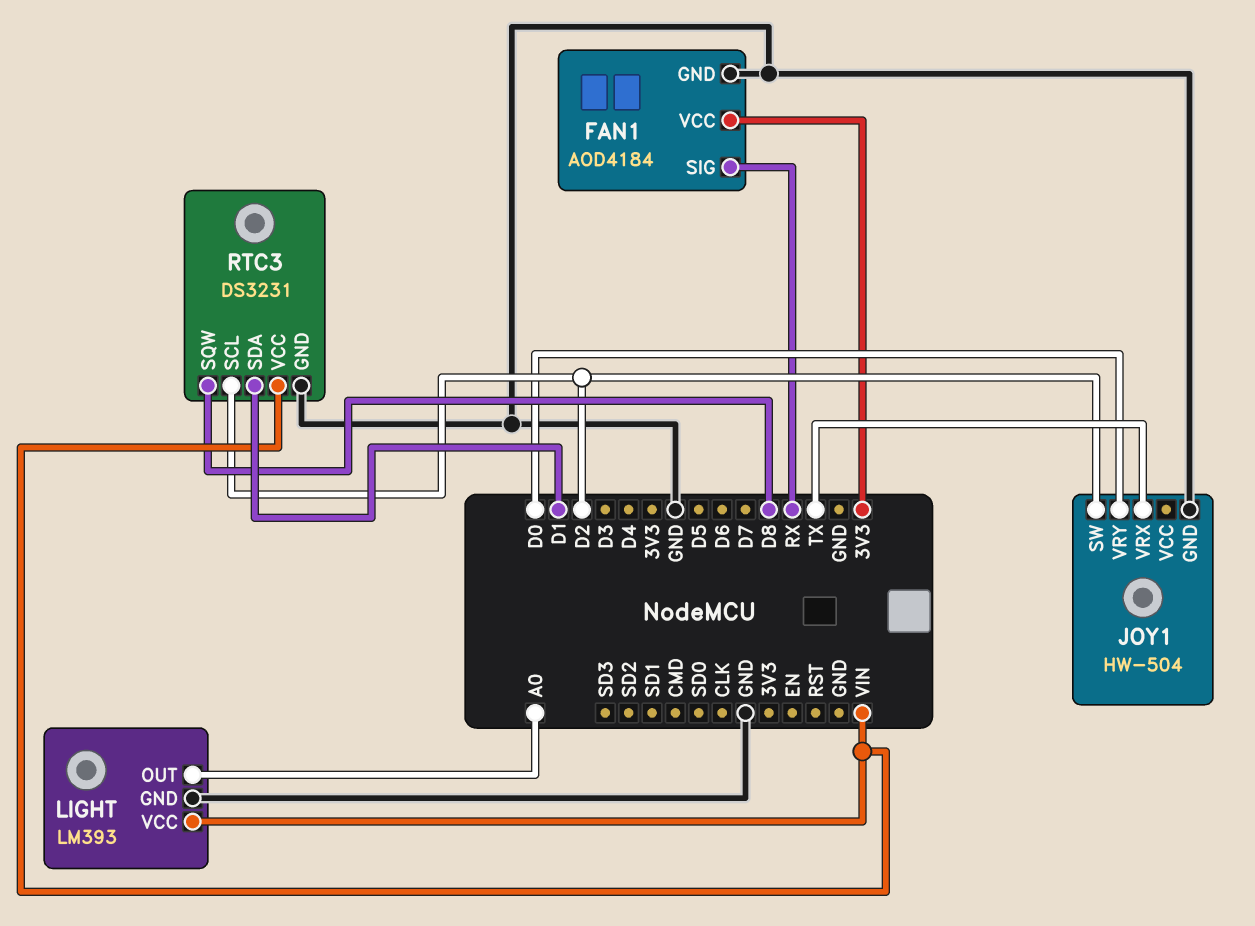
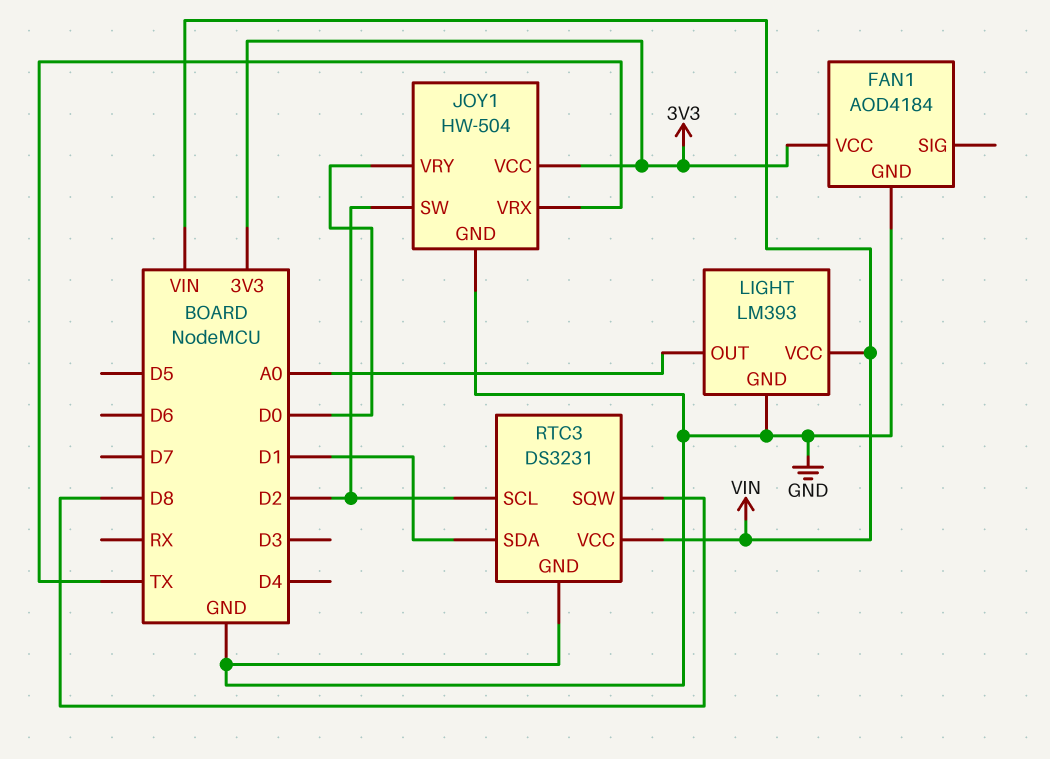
FAN1 pin SIG: RX -> none
JOY1 pin VCC: none -> 3V3

